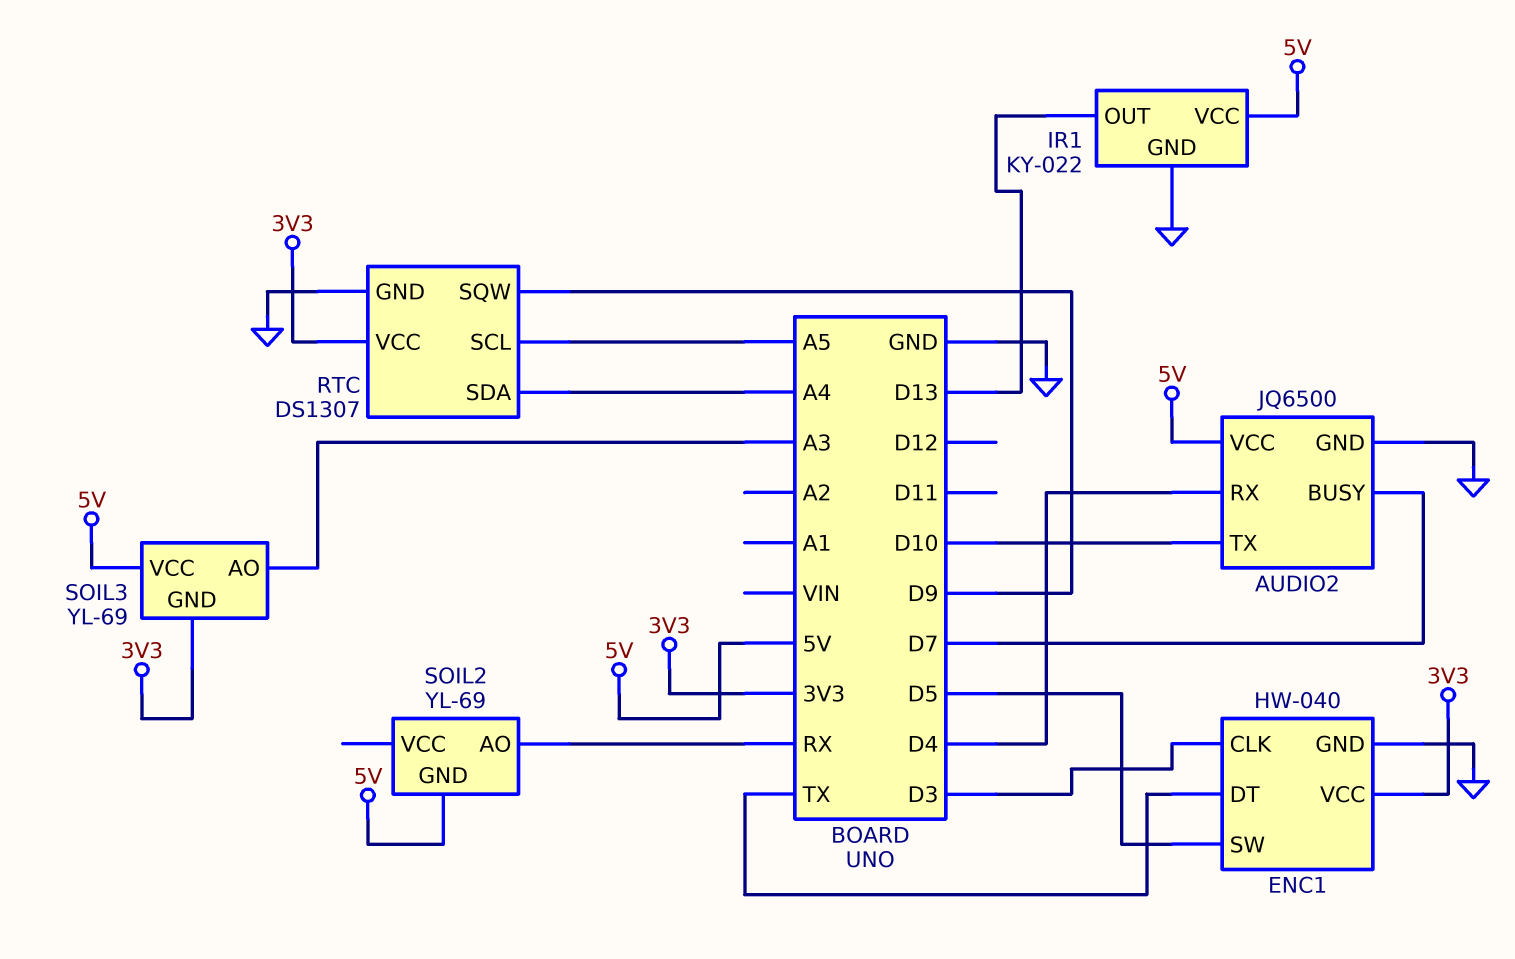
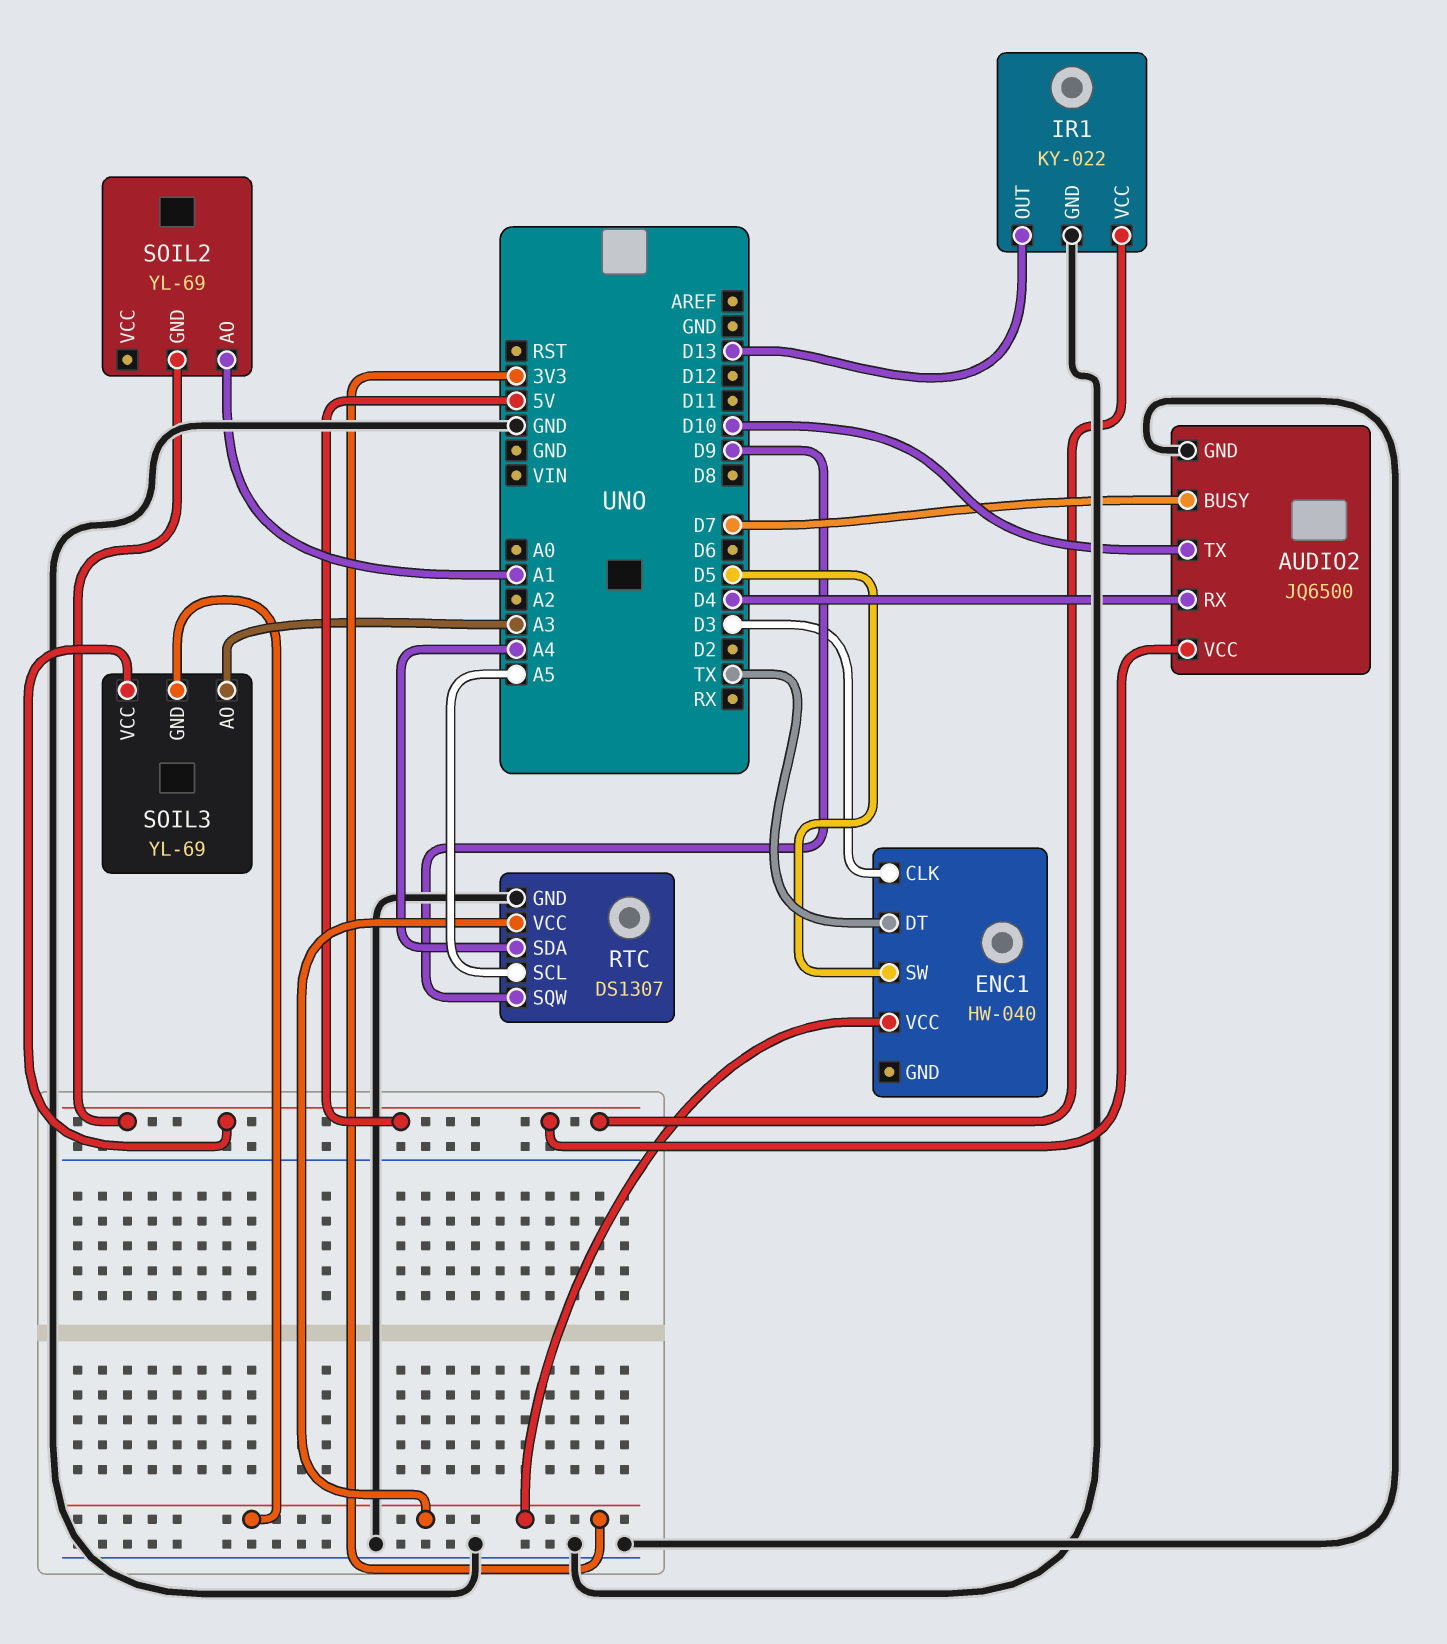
ENC1 pin GND: GND -> none
SOIL2 pin AO: RX -> A1

